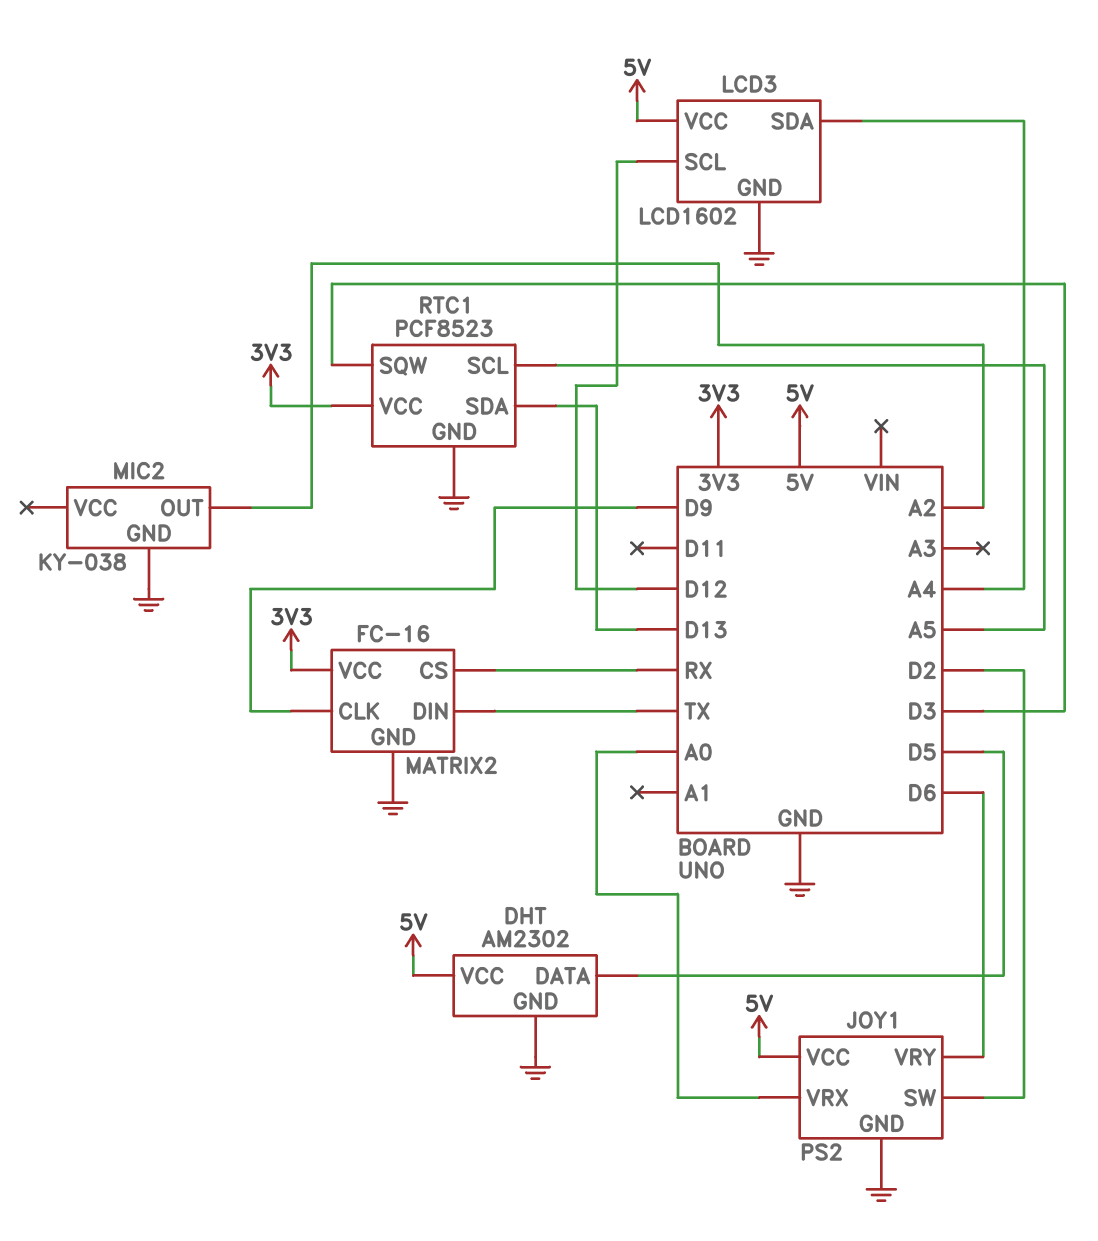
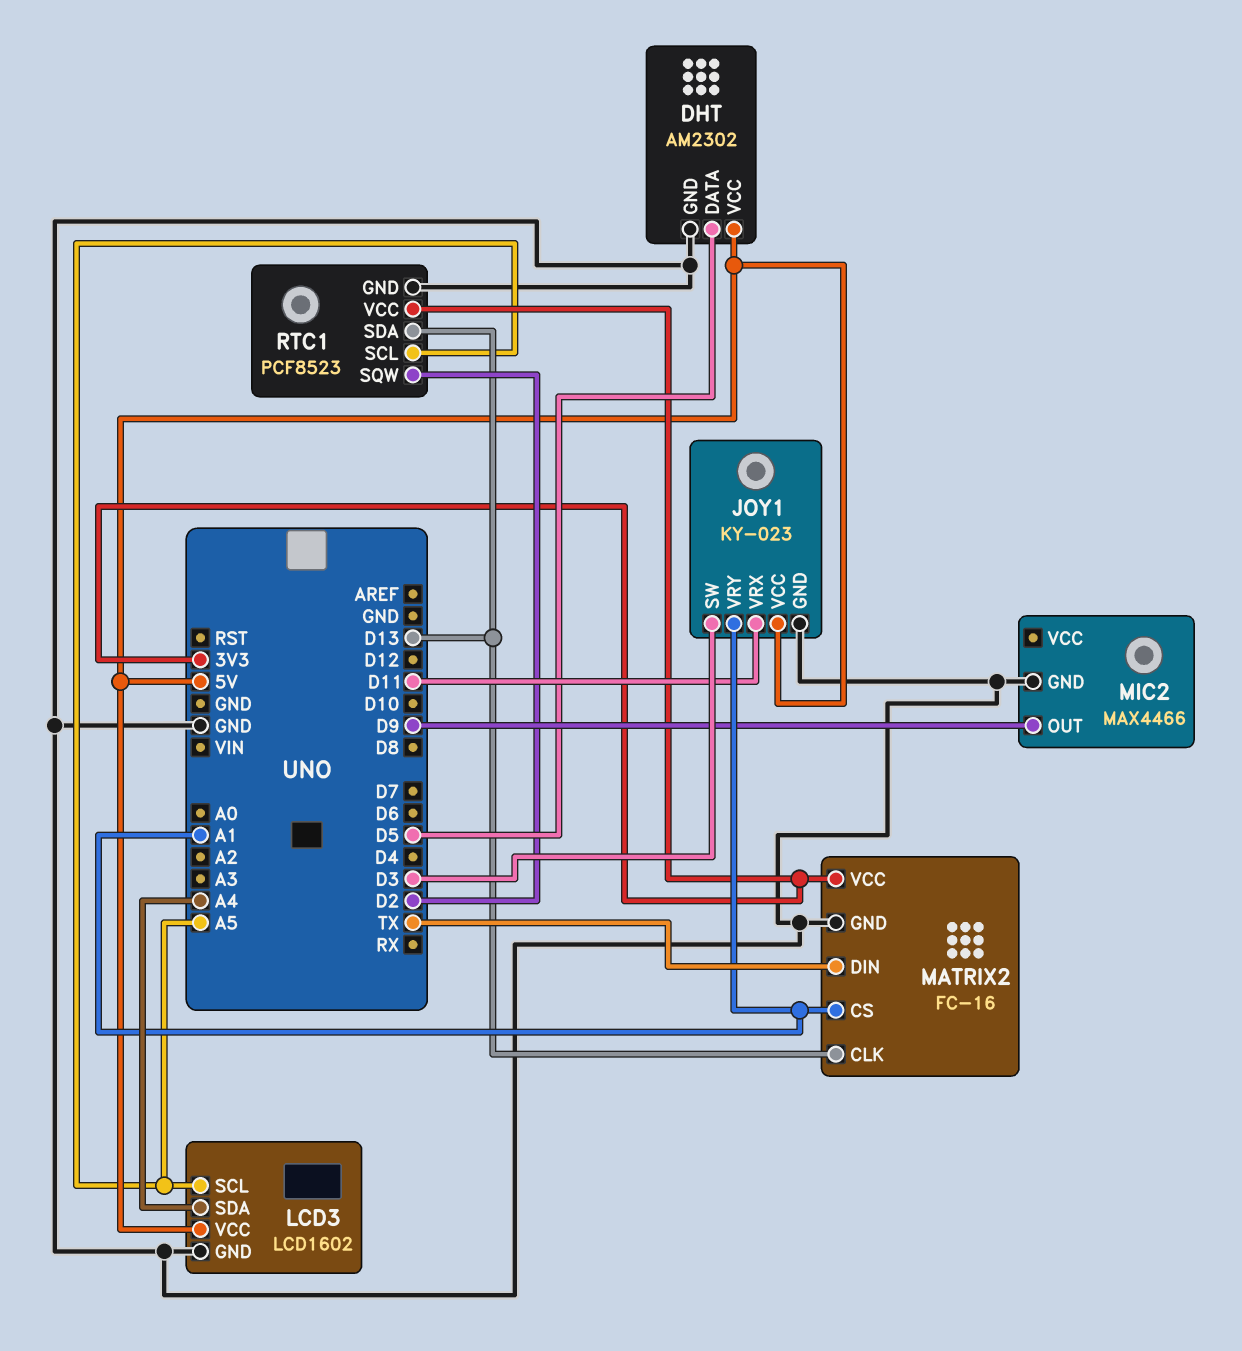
JOY1: PS2 -> KY-023
JOY1 pin SW: D2 -> D3
JOY1 pin VRX: A0 -> D11
JOY1 pin VRY: D6 -> A1
LCD3 pin SCL: D12 -> A5
MATRIX2 pin CLK: D9 -> D13
MATRIX2 pin CS: RX -> A1
MIC2: KY-038 -> MAX4466
MIC2 pin OUT: A2 -> D9
RTC1 pin SQW: D3 -> D2

